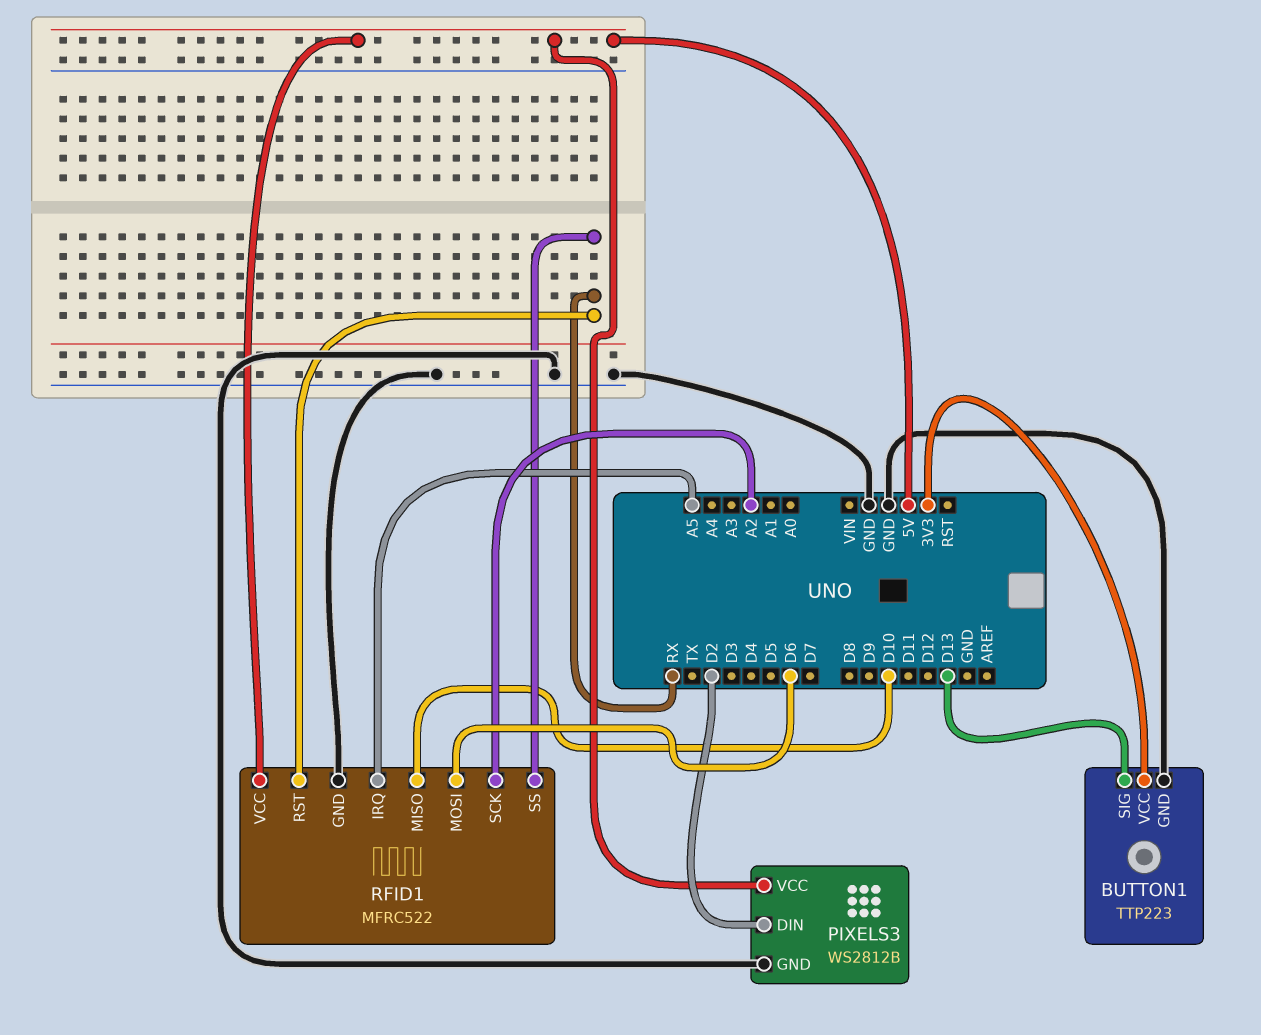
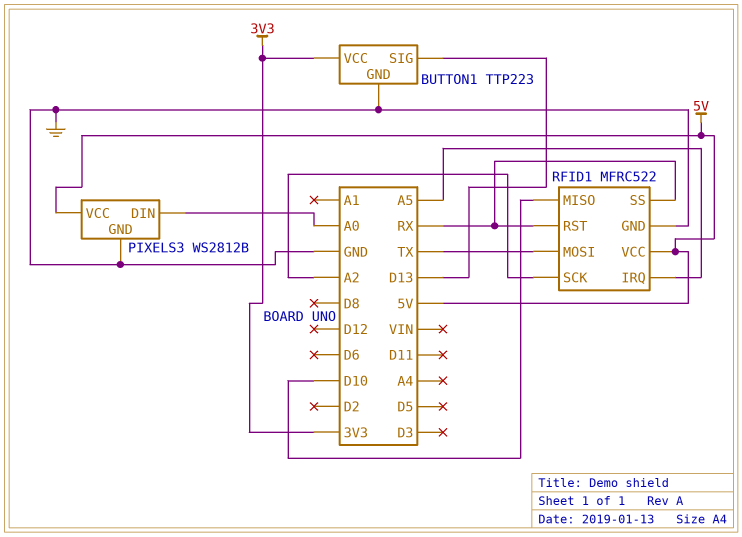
PIXELS3 pin DIN: D2 -> A0
RFID1 pin MOSI: D6 -> TX

